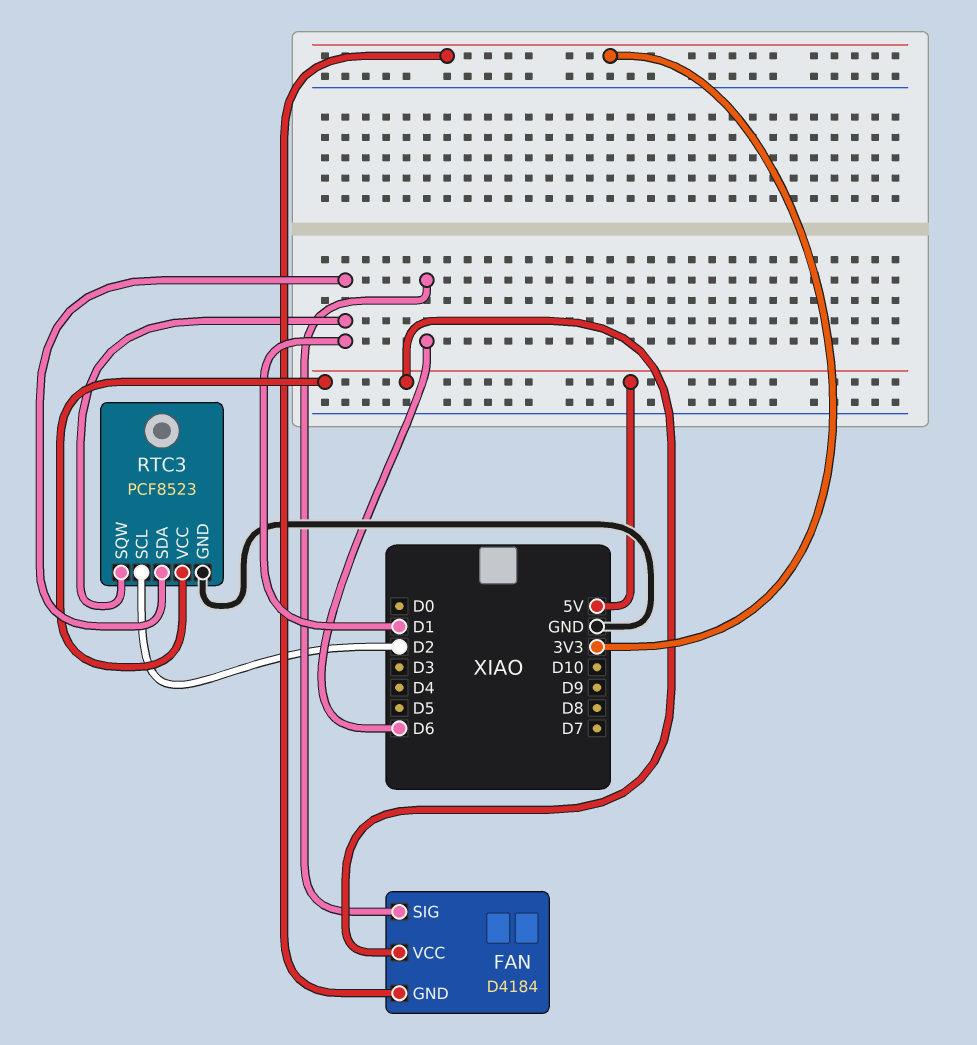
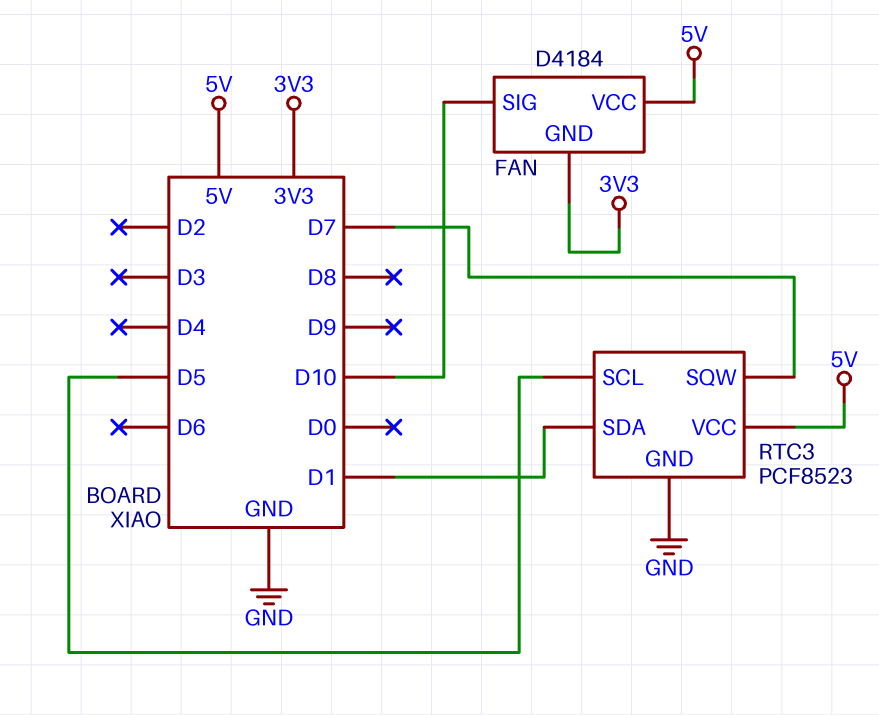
FAN pin SIG: D6 -> D10
RTC3 pin SCL: D2 -> D5
RTC3 pin SQW: D1 -> D7

